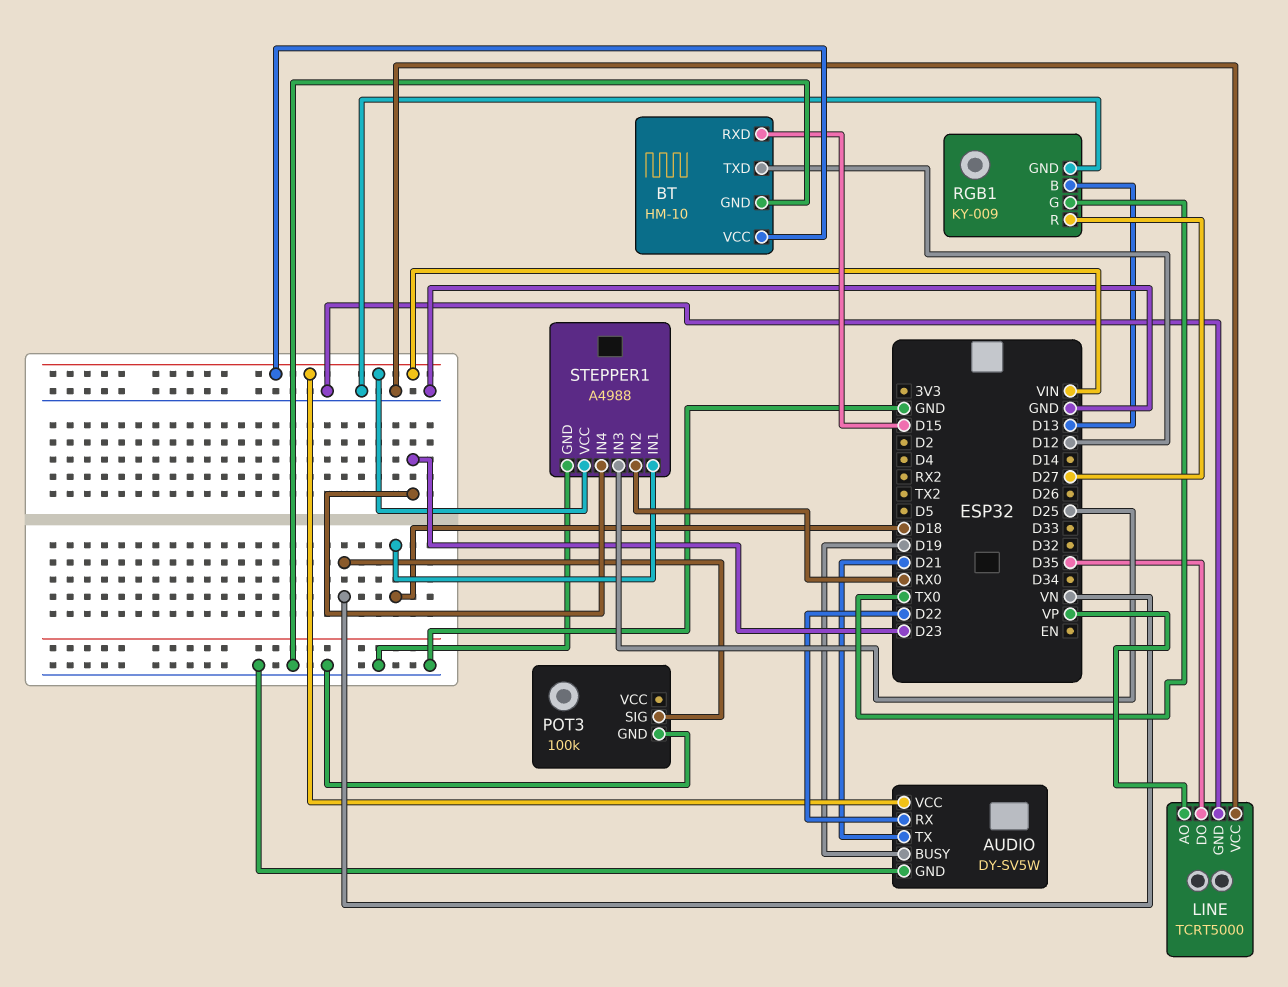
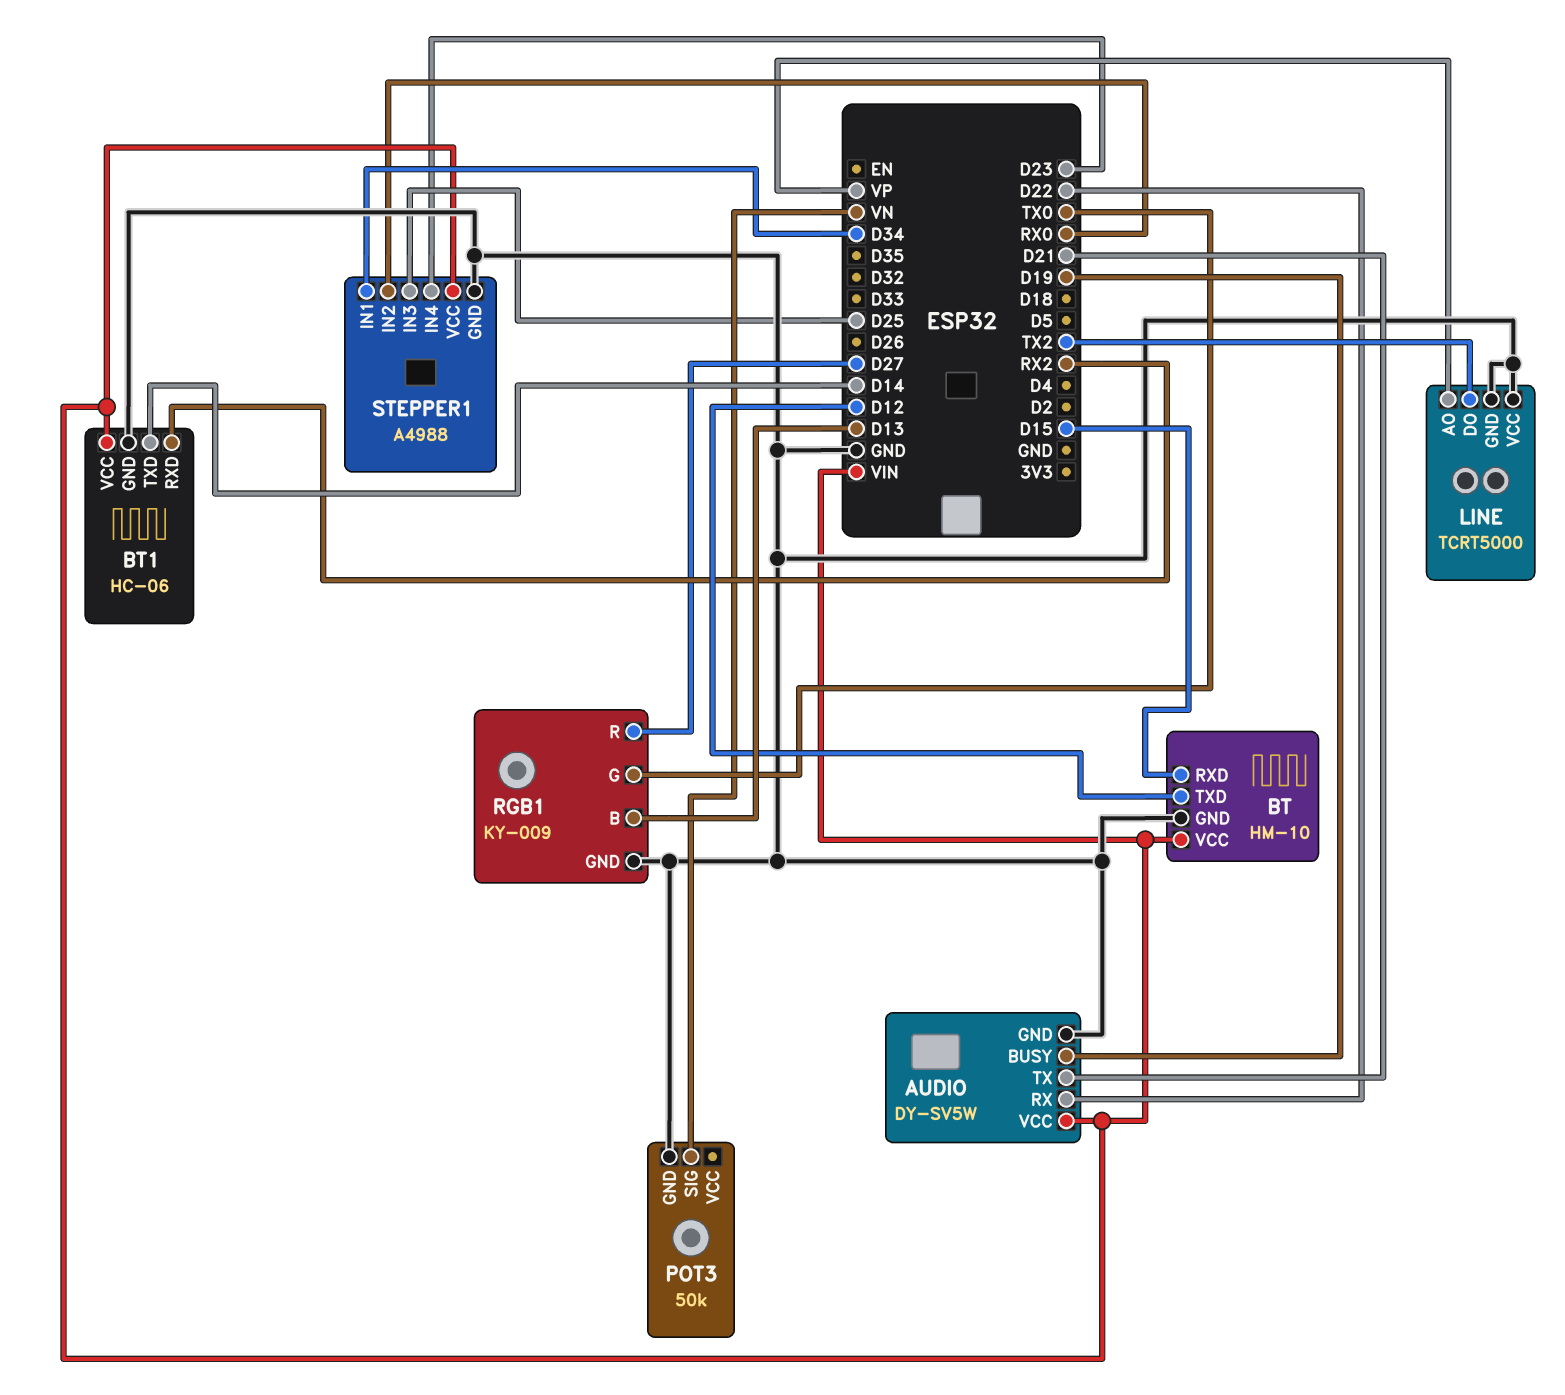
BT1: none -> HC-06
BT1 pin GND: none -> GND
BT1 pin RXD: none -> RX2
BT1 pin TXD: none -> D14
BT1 pin VCC: none -> VIN
LINE pin DO: D35 -> TX2
POT3: 100k -> 50k
STEPPER1 pin IN1: D18 -> D34

